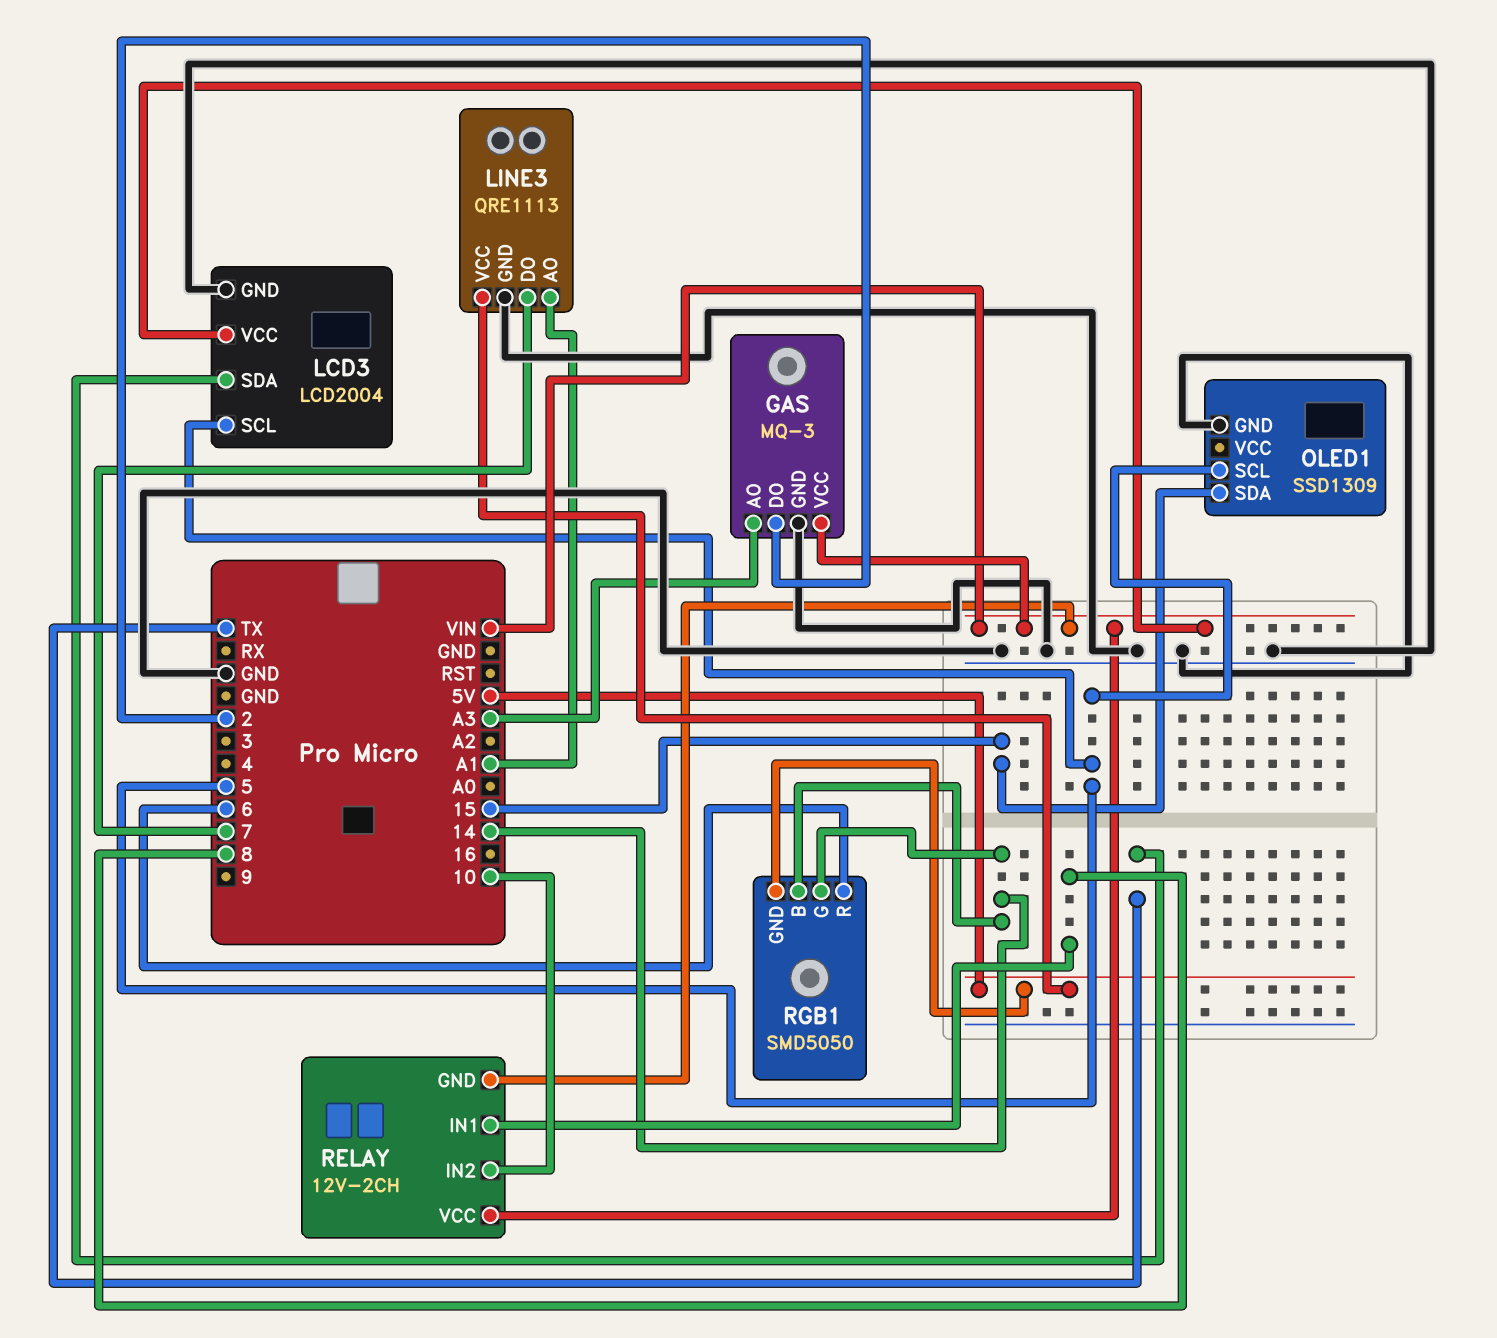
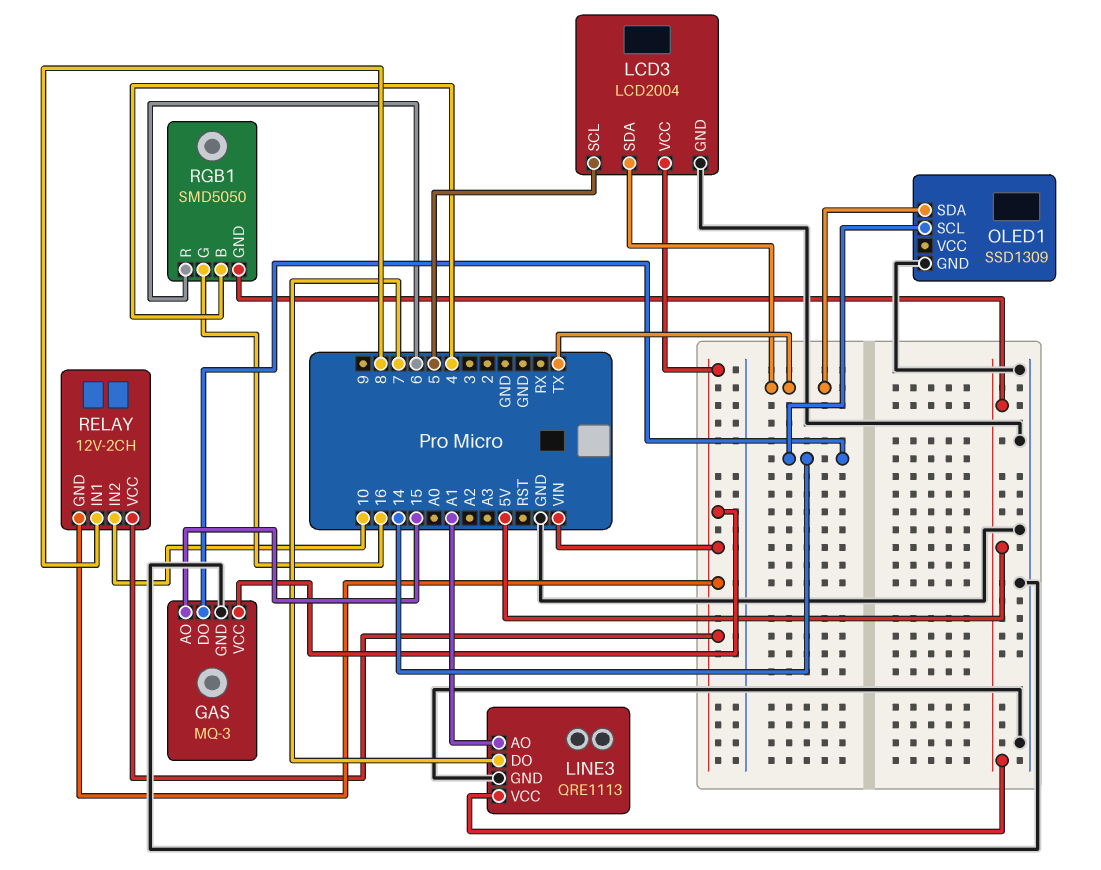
GAS pin AO: A3 -> 15
GAS pin DO: 2 -> 14
OLED1 pin SCL: 5 -> 14
OLED1 pin SDA: 15 -> TX
RGB1 pin B: 14 -> 4
RGB1 pin G: 14 -> 16

